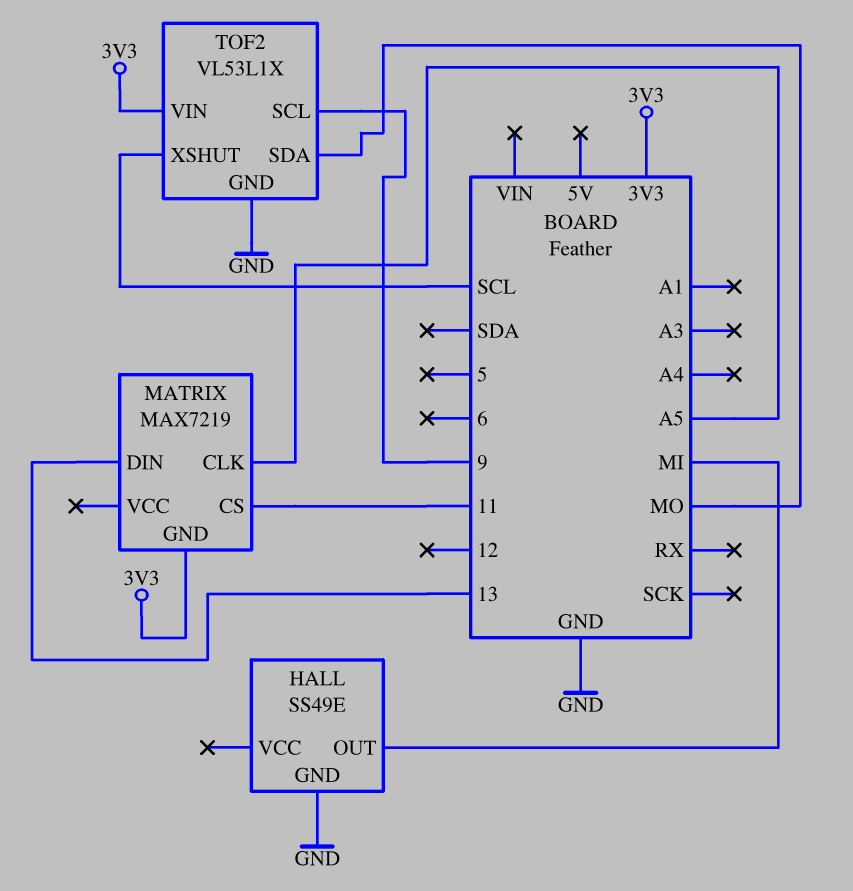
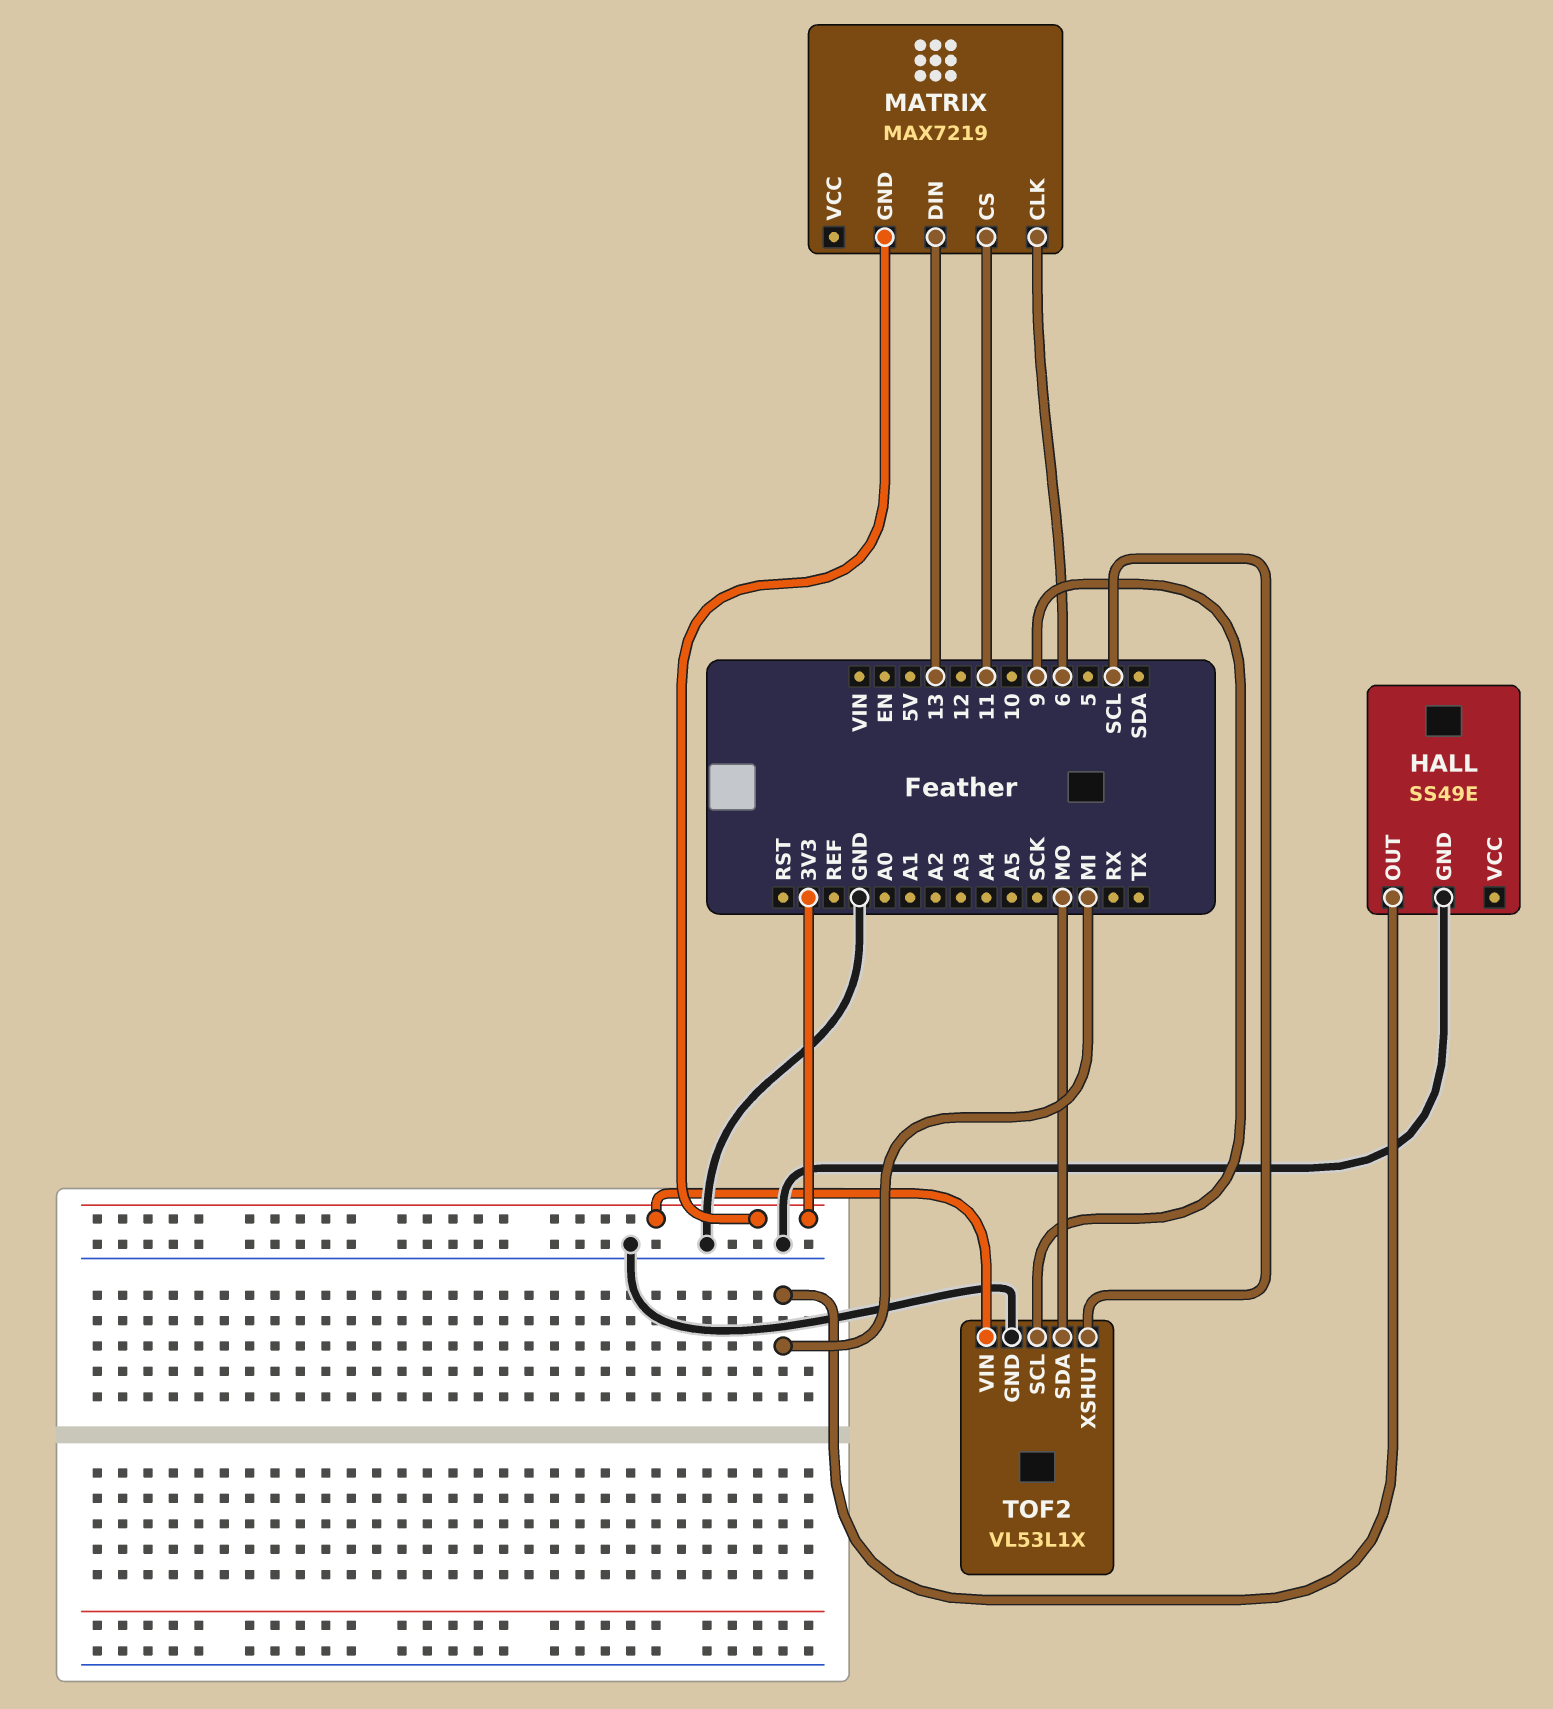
MATRIX pin CLK: A5 -> 6

